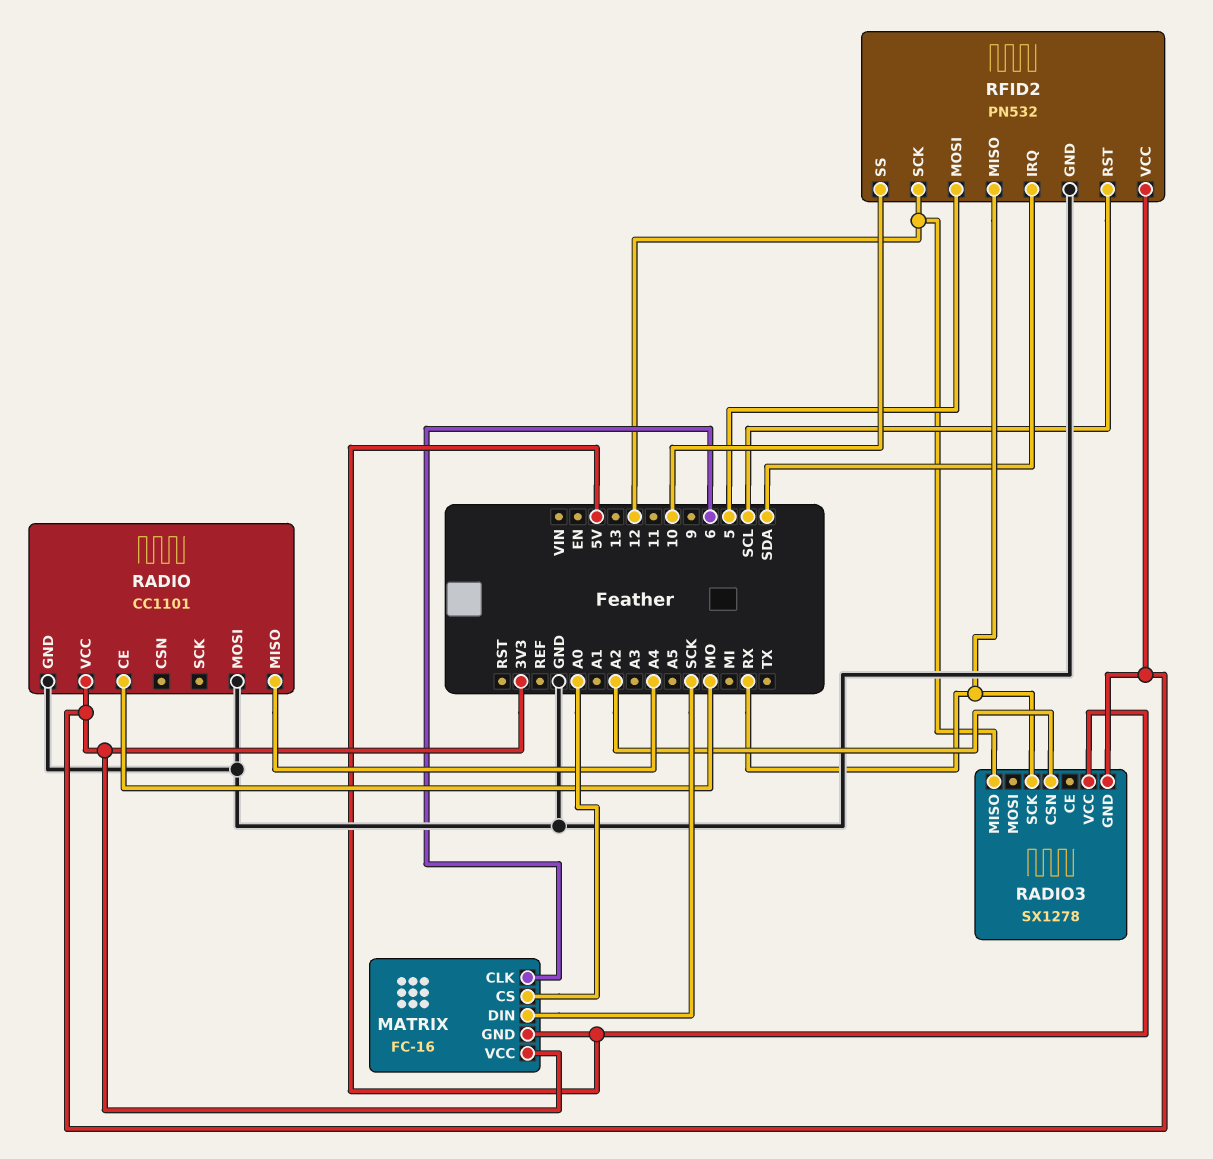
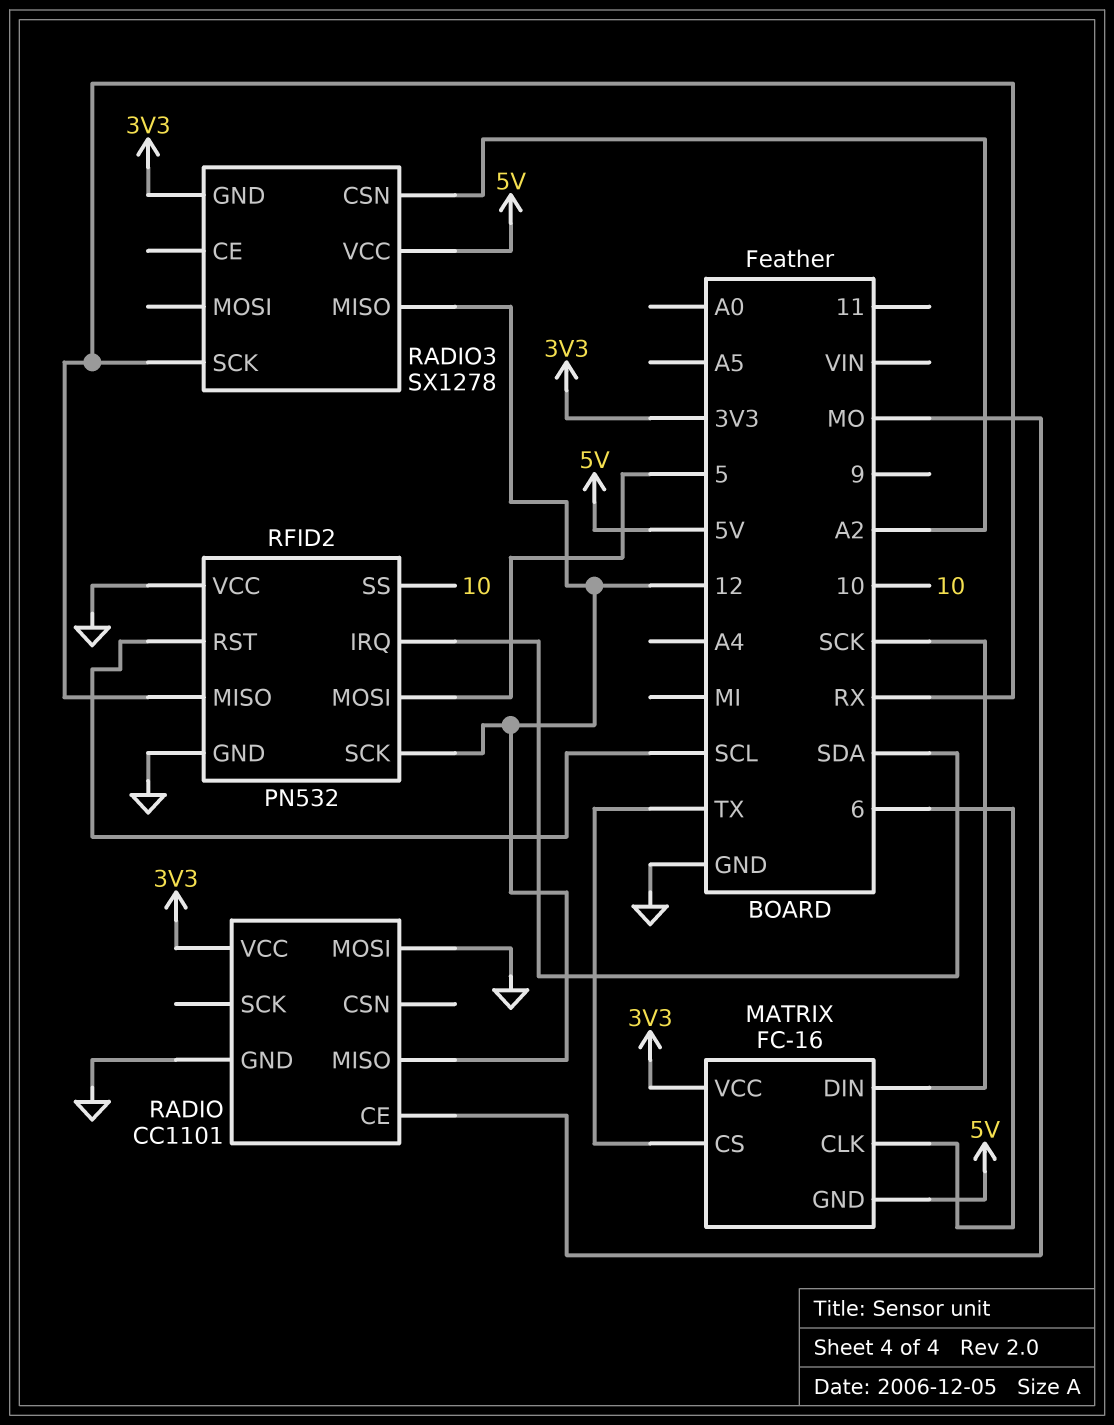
MATRIX pin CS: A0 -> TX
RADIO pin MISO: A4 -> 12
RFID2 pin VCC: 3V3 -> GND

